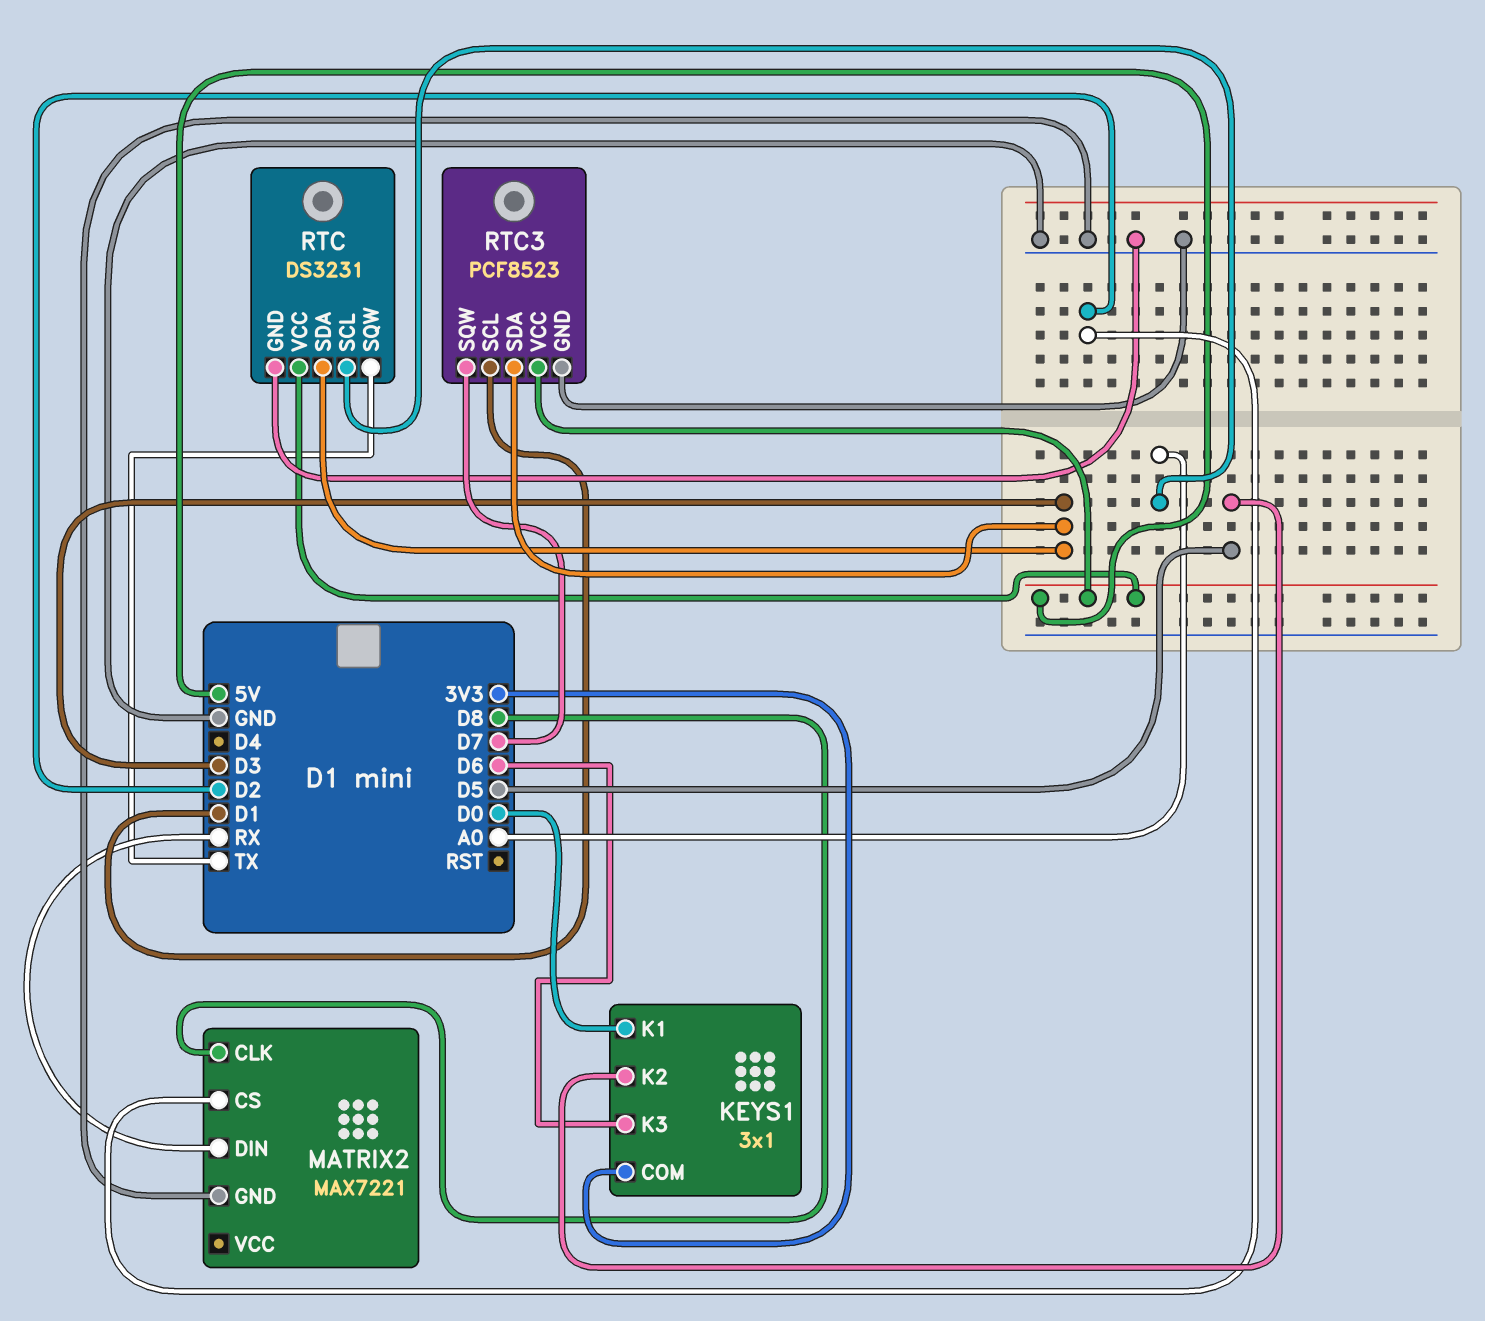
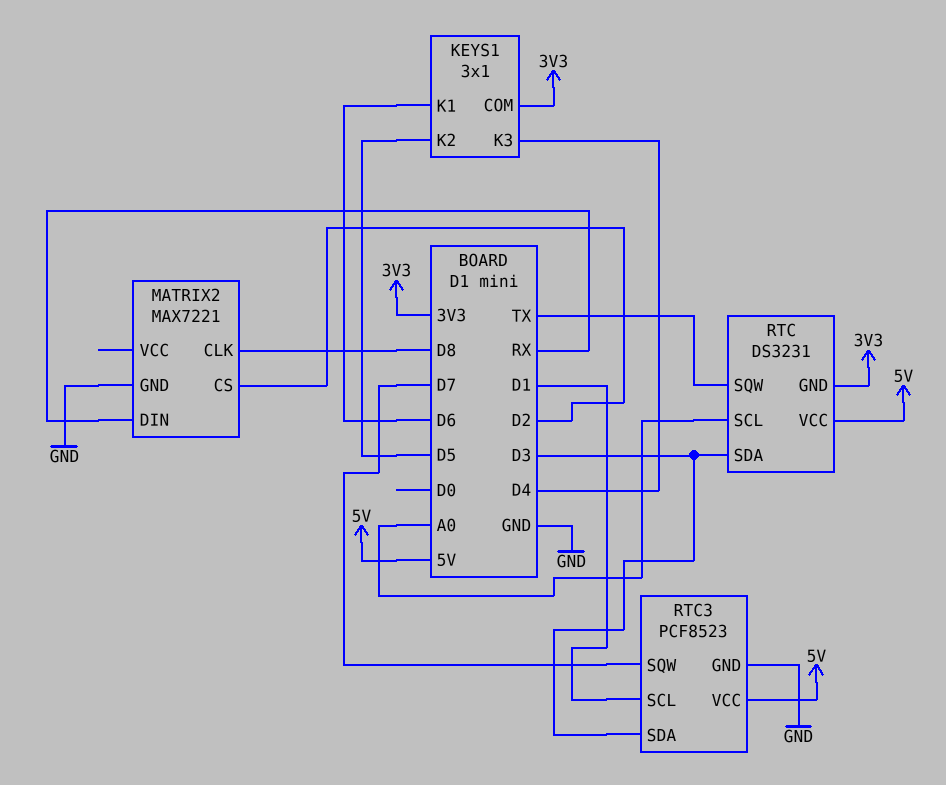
KEYS1 pin K1: D0 -> D6
KEYS1 pin K3: D6 -> D4
RTC pin GND: GND -> 3V3

